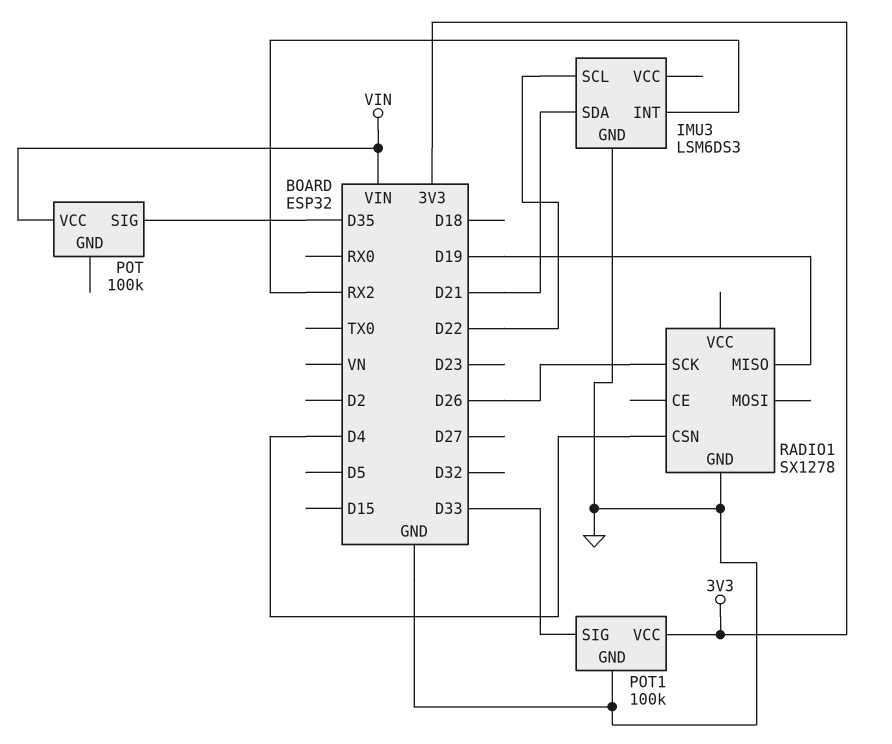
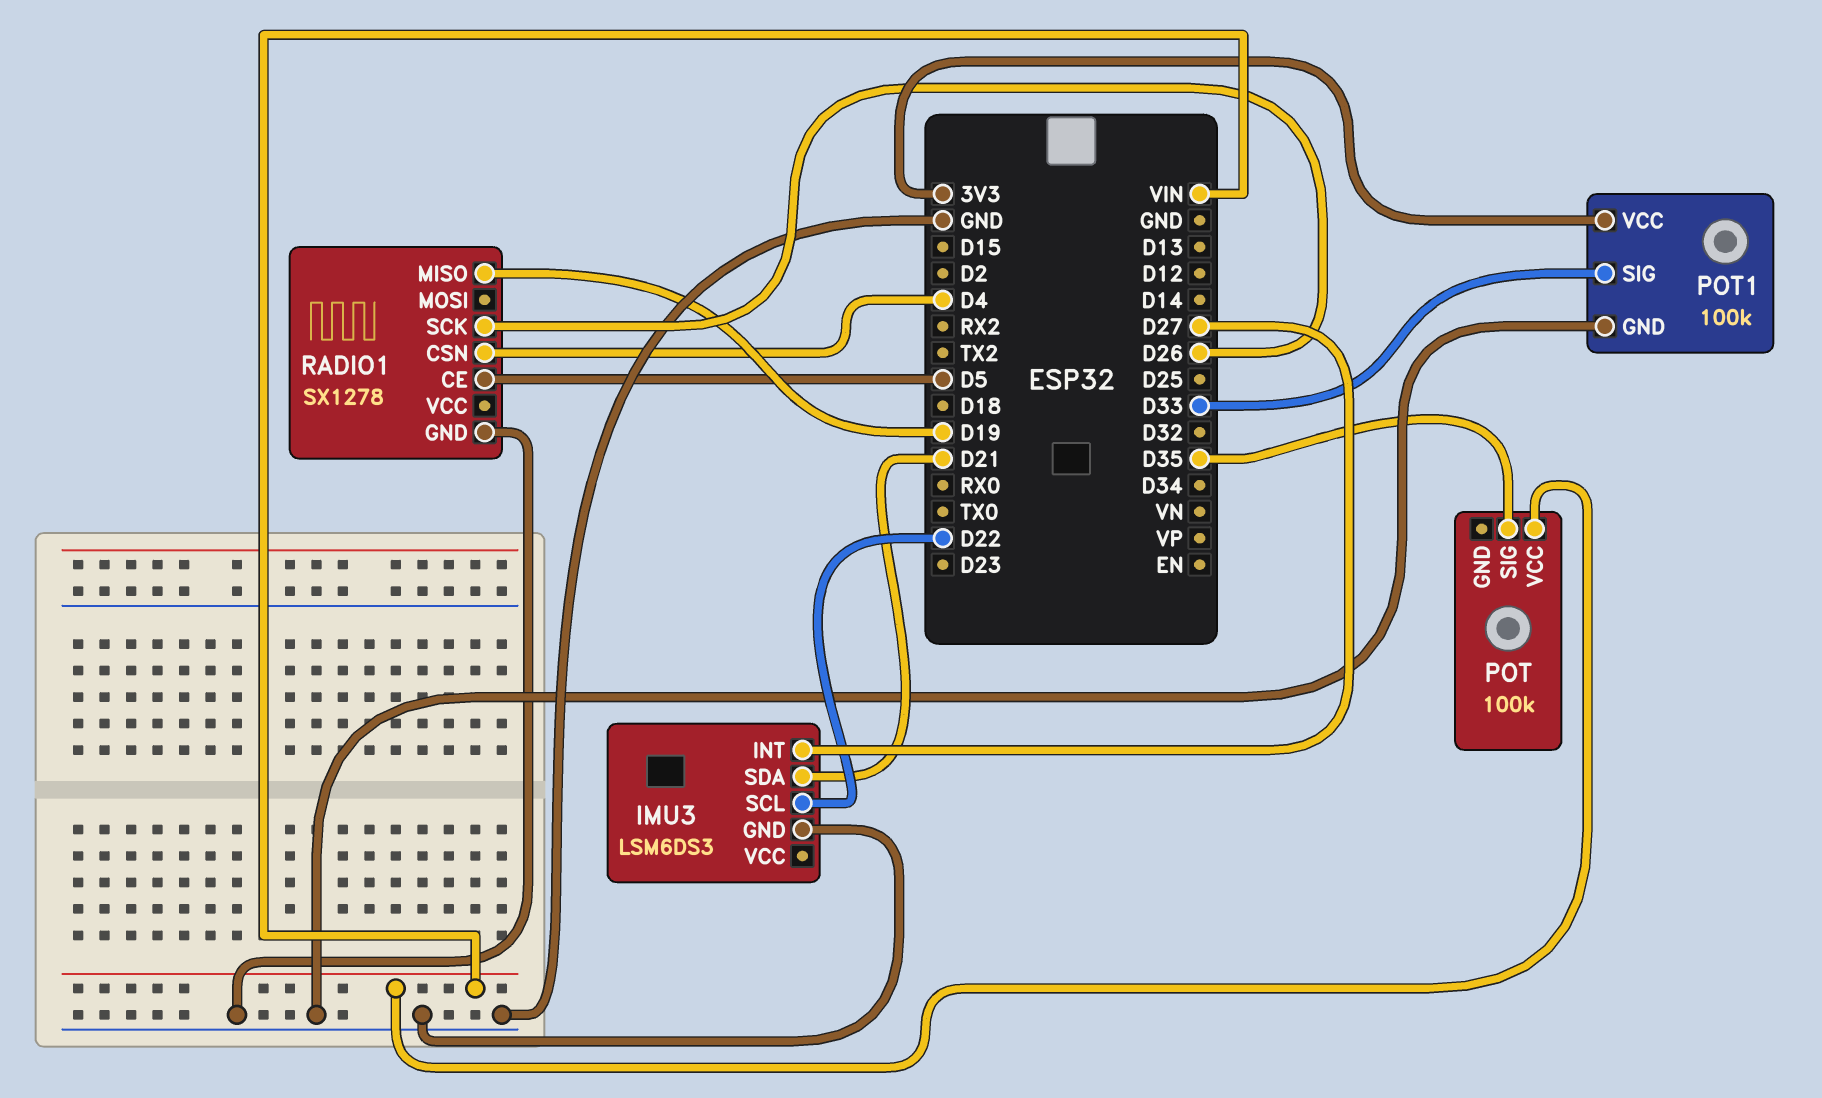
IMU3 pin INT: RX2 -> D27
RADIO1 pin CE: none -> D5

